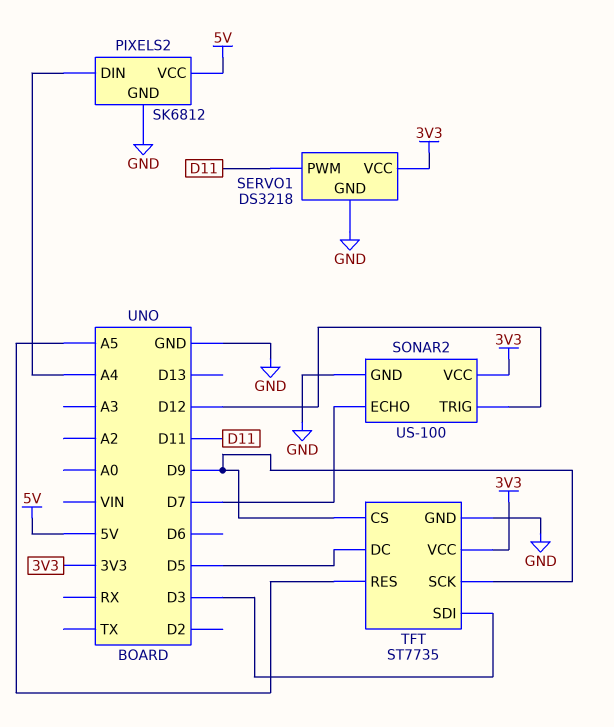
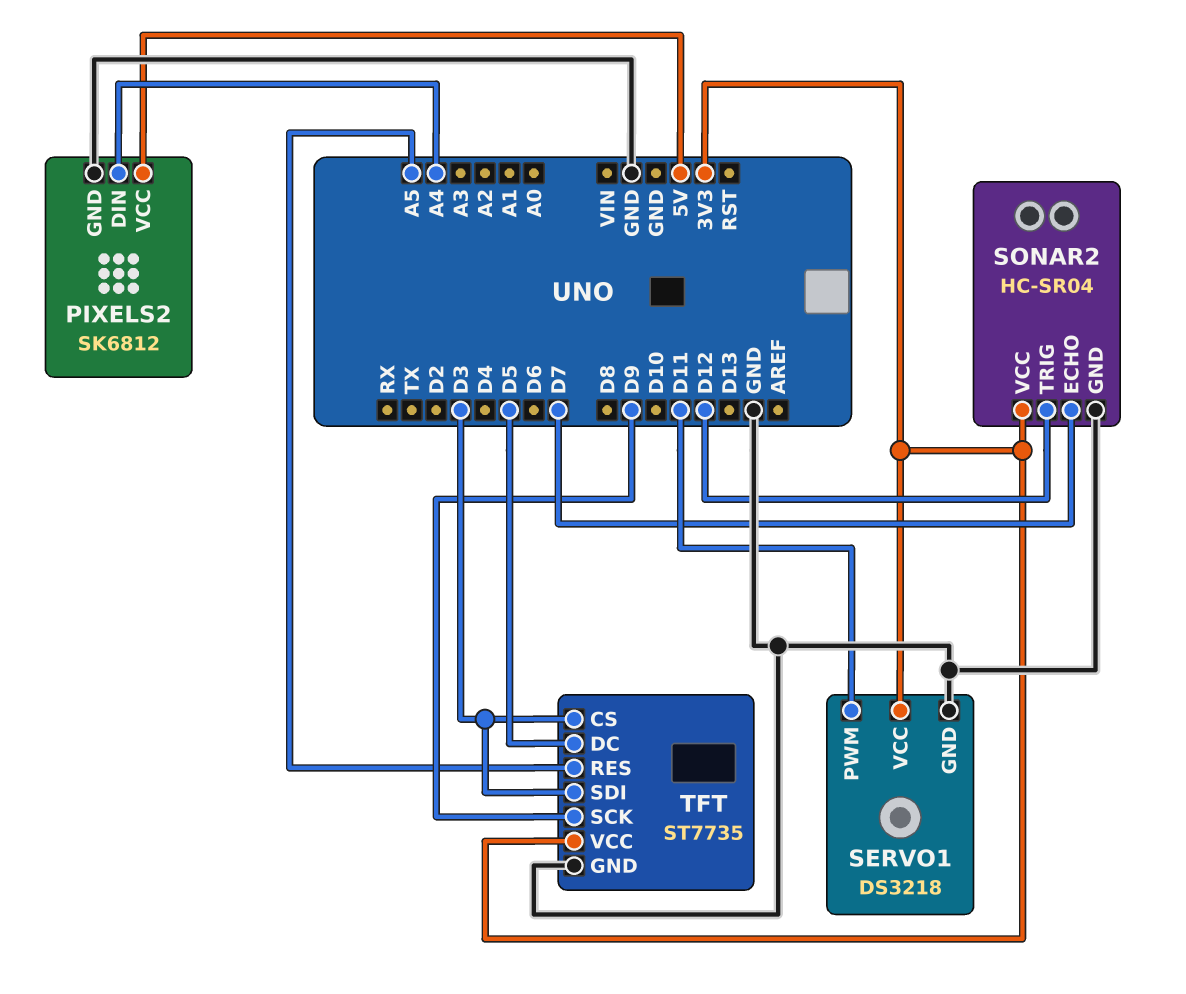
SONAR2: US-100 -> HC-SR04
TFT pin CS: D9 -> D3

